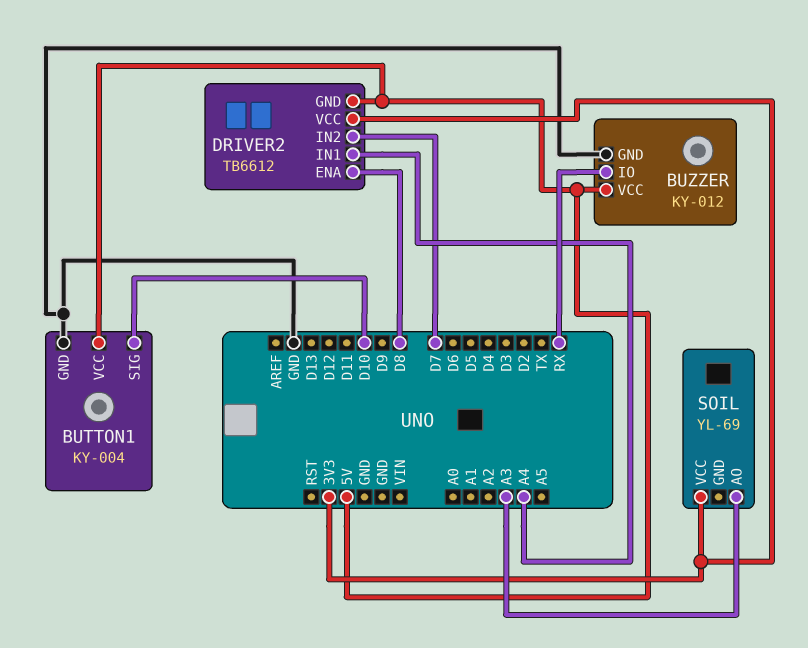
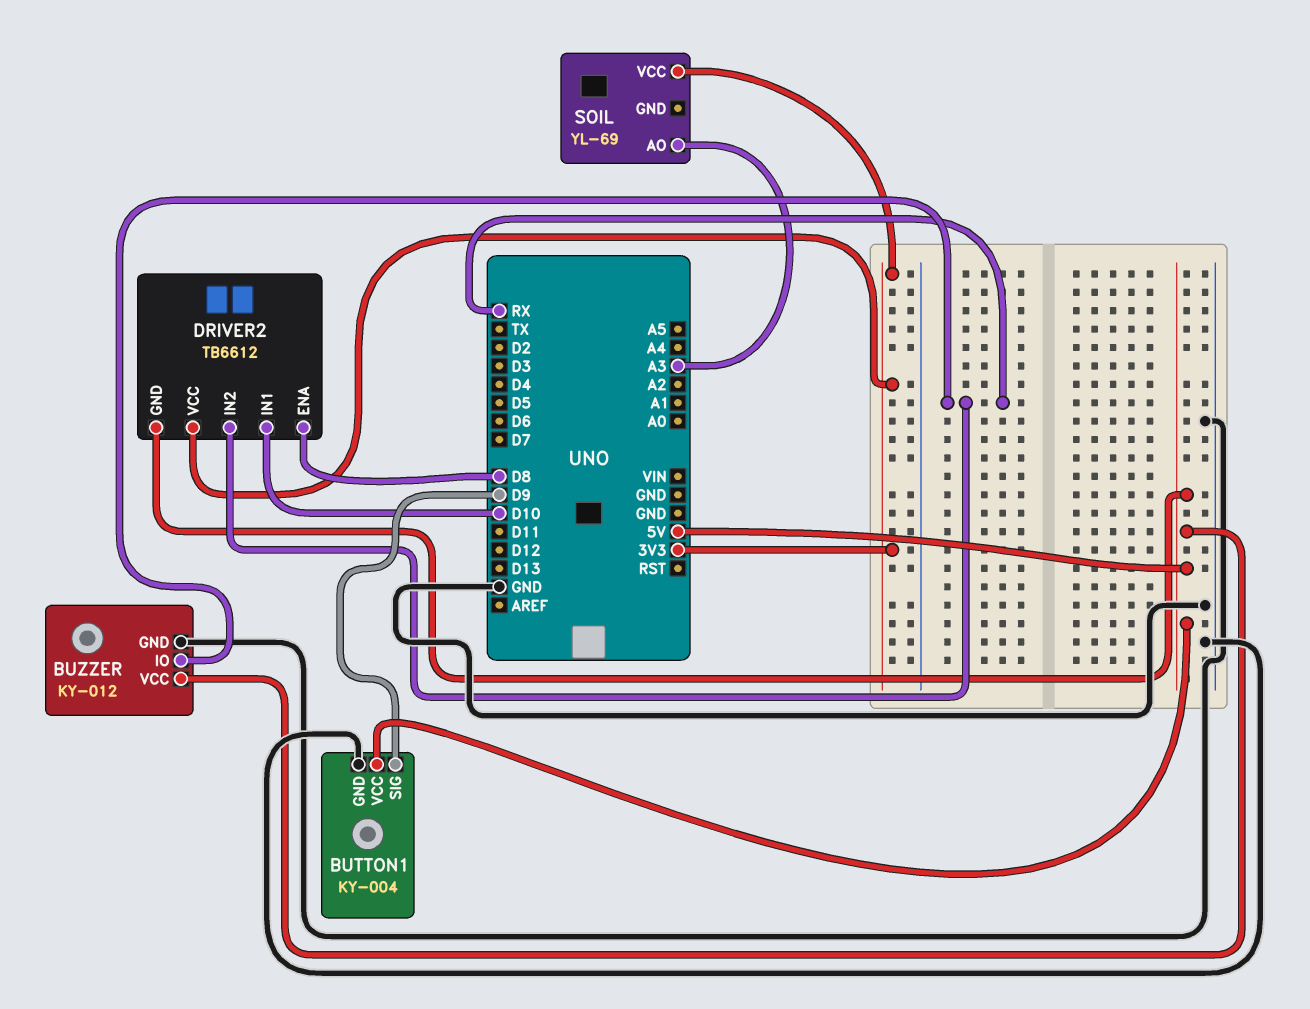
BUTTON1 pin SIG: D10 -> D9
DRIVER2 pin IN1: A4 -> D10
DRIVER2 pin IN2: D7 -> RX

